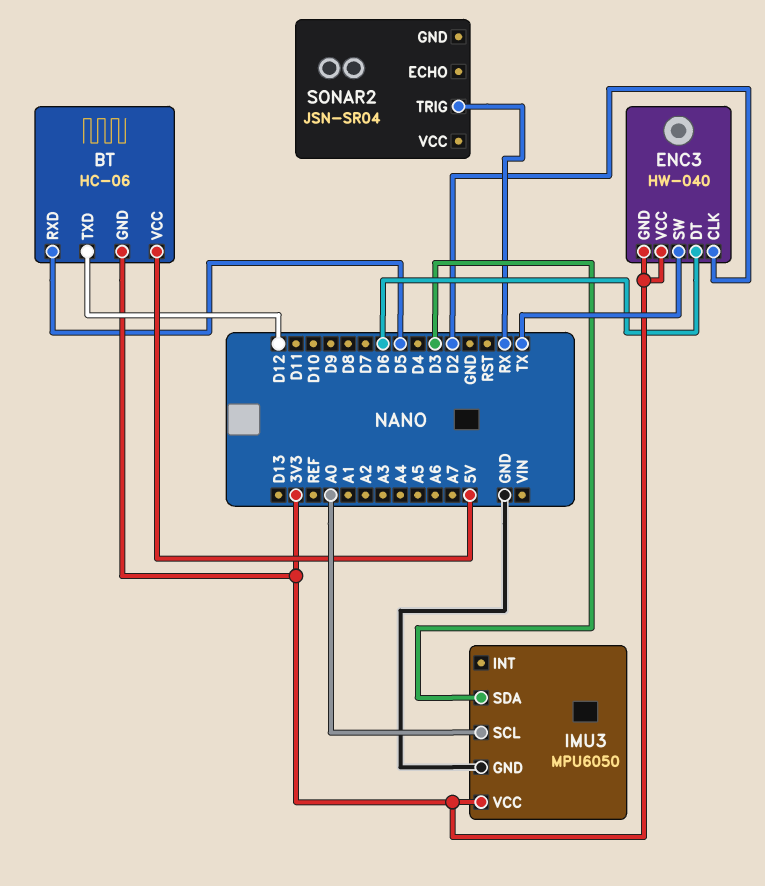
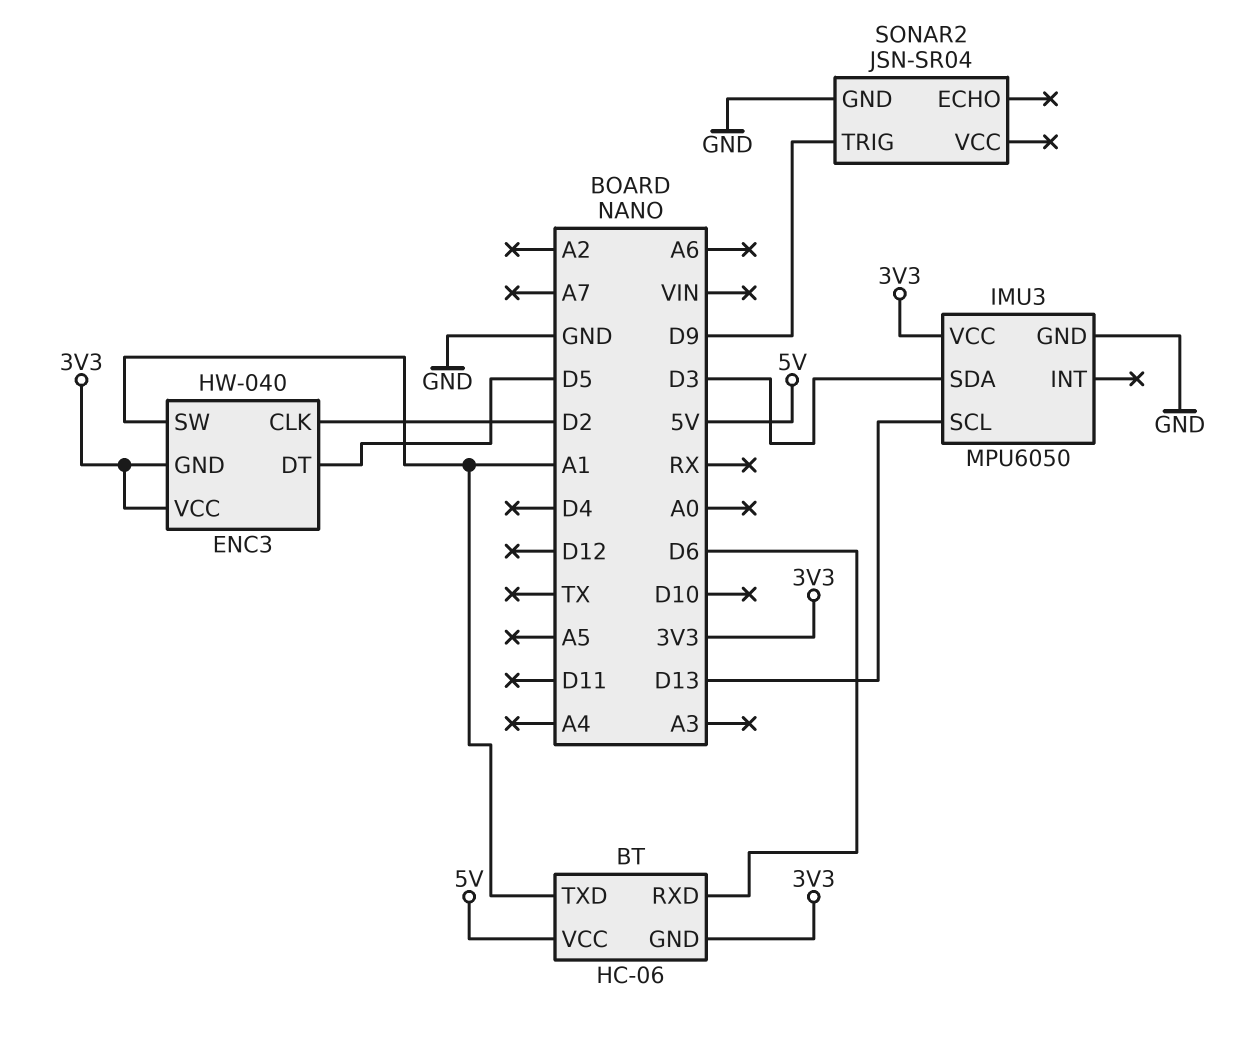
BT pin RXD: D5 -> D6
BT pin TXD: D12 -> A1
ENC3 pin DT: D6 -> D5
ENC3 pin SW: TX -> A1
IMU3 pin SCL: A0 -> D13
SONAR2 pin GND: none -> GND
SONAR2 pin TRIG: RX -> D9

